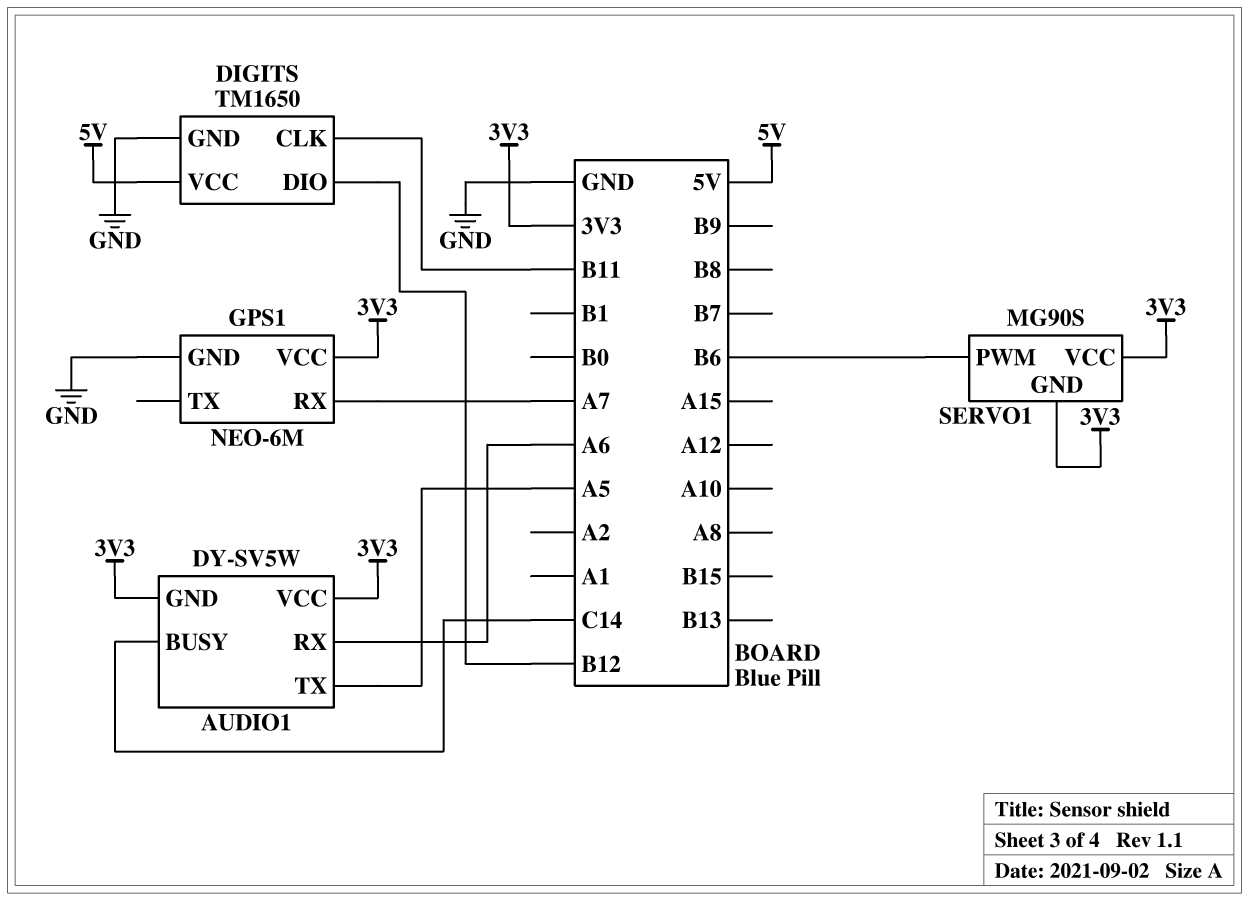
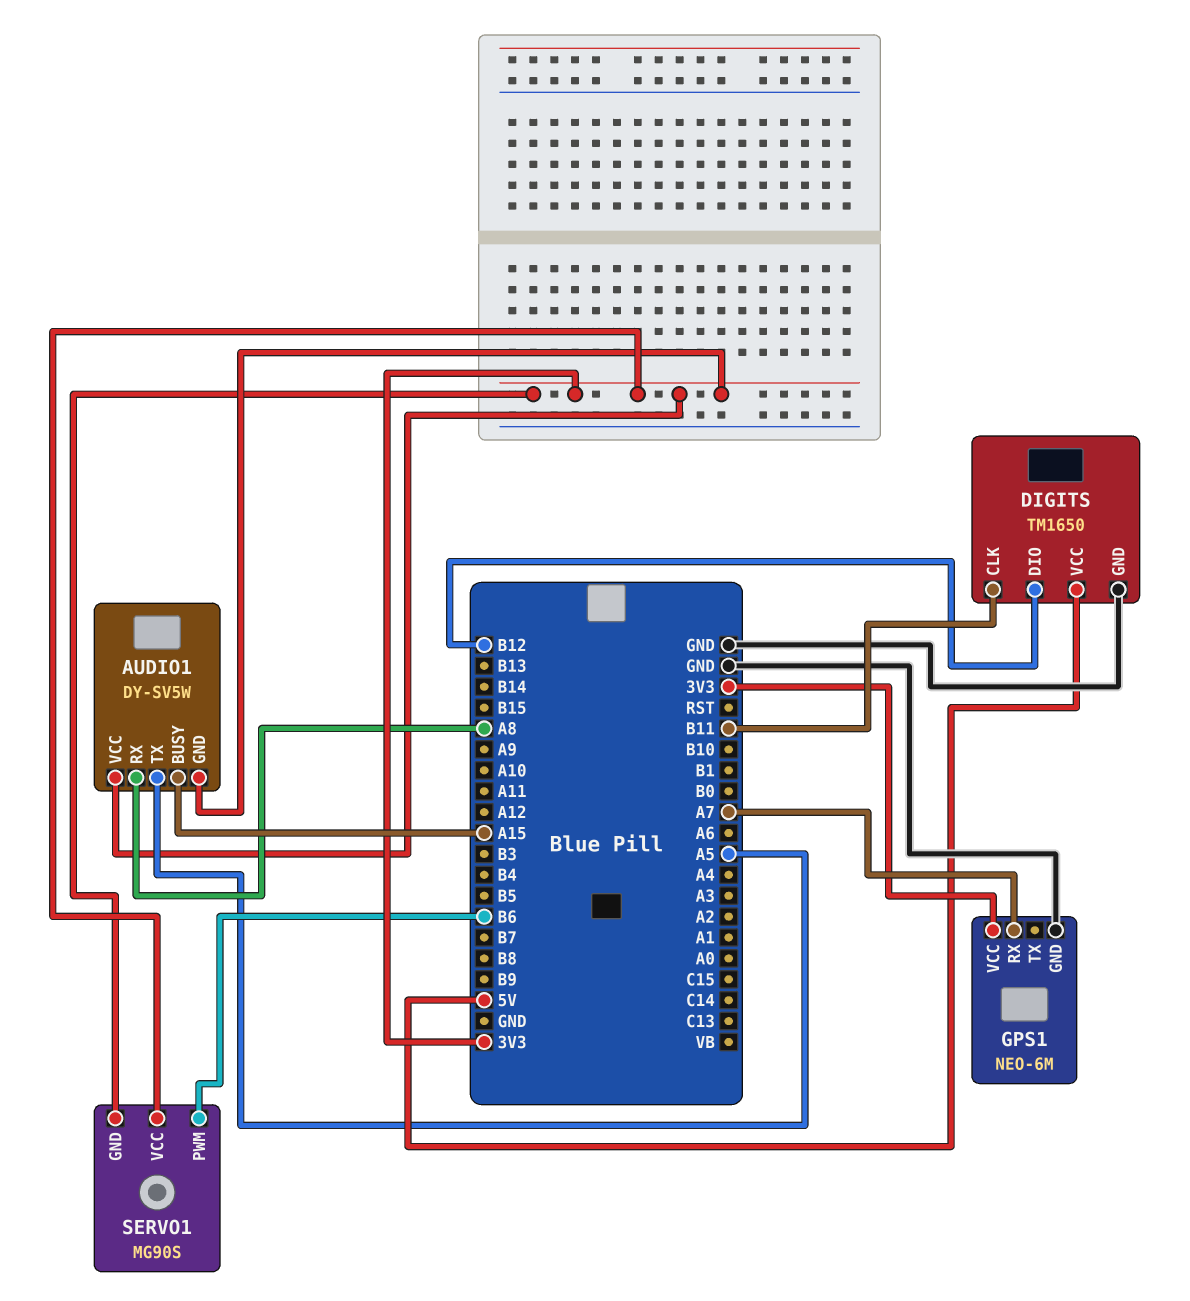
AUDIO1 pin BUSY: C14 -> A15
AUDIO1 pin RX: A6 -> A8

